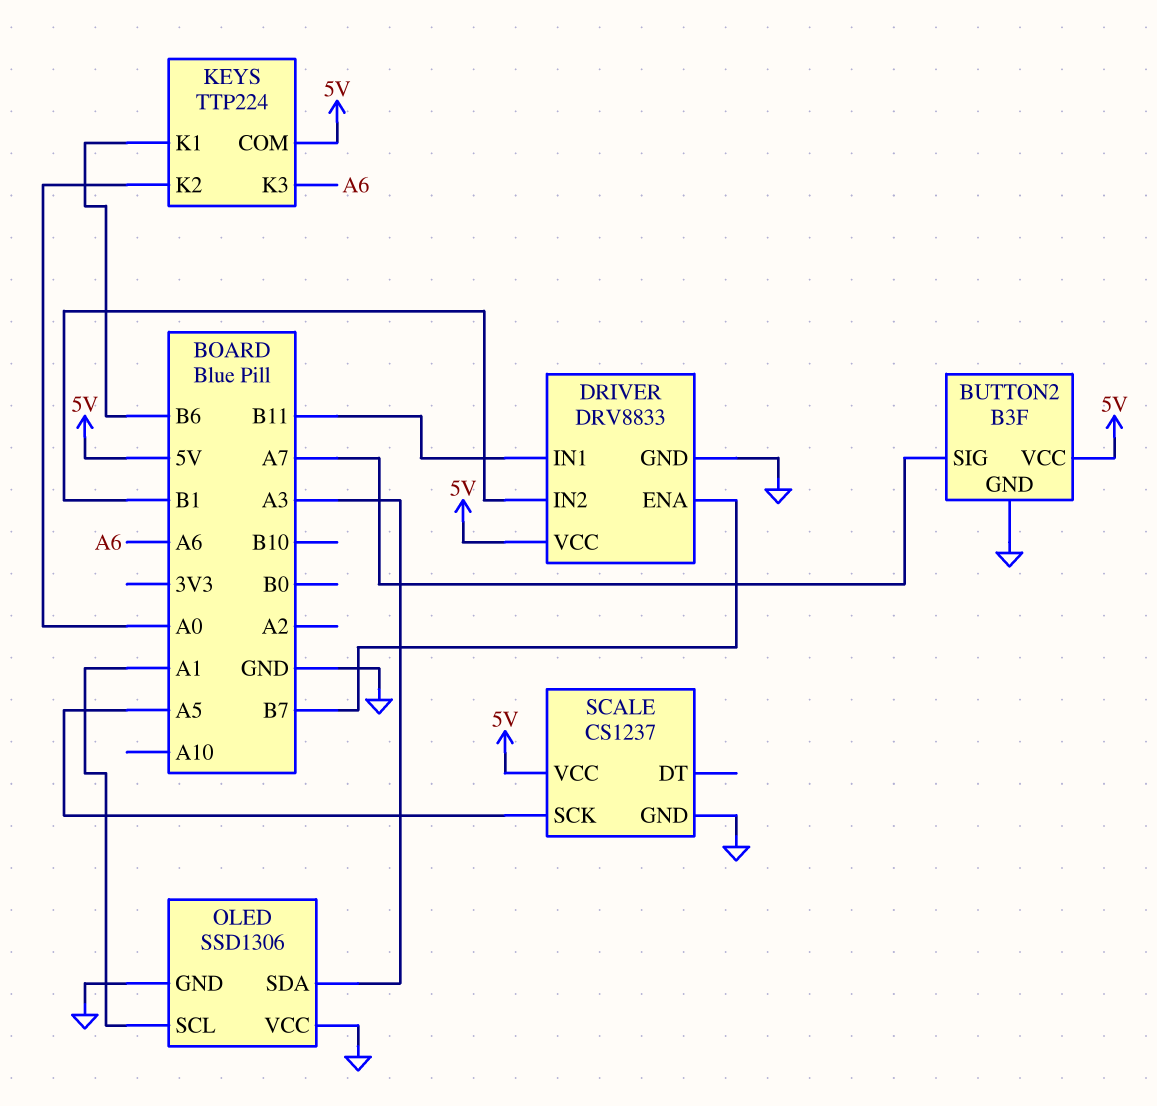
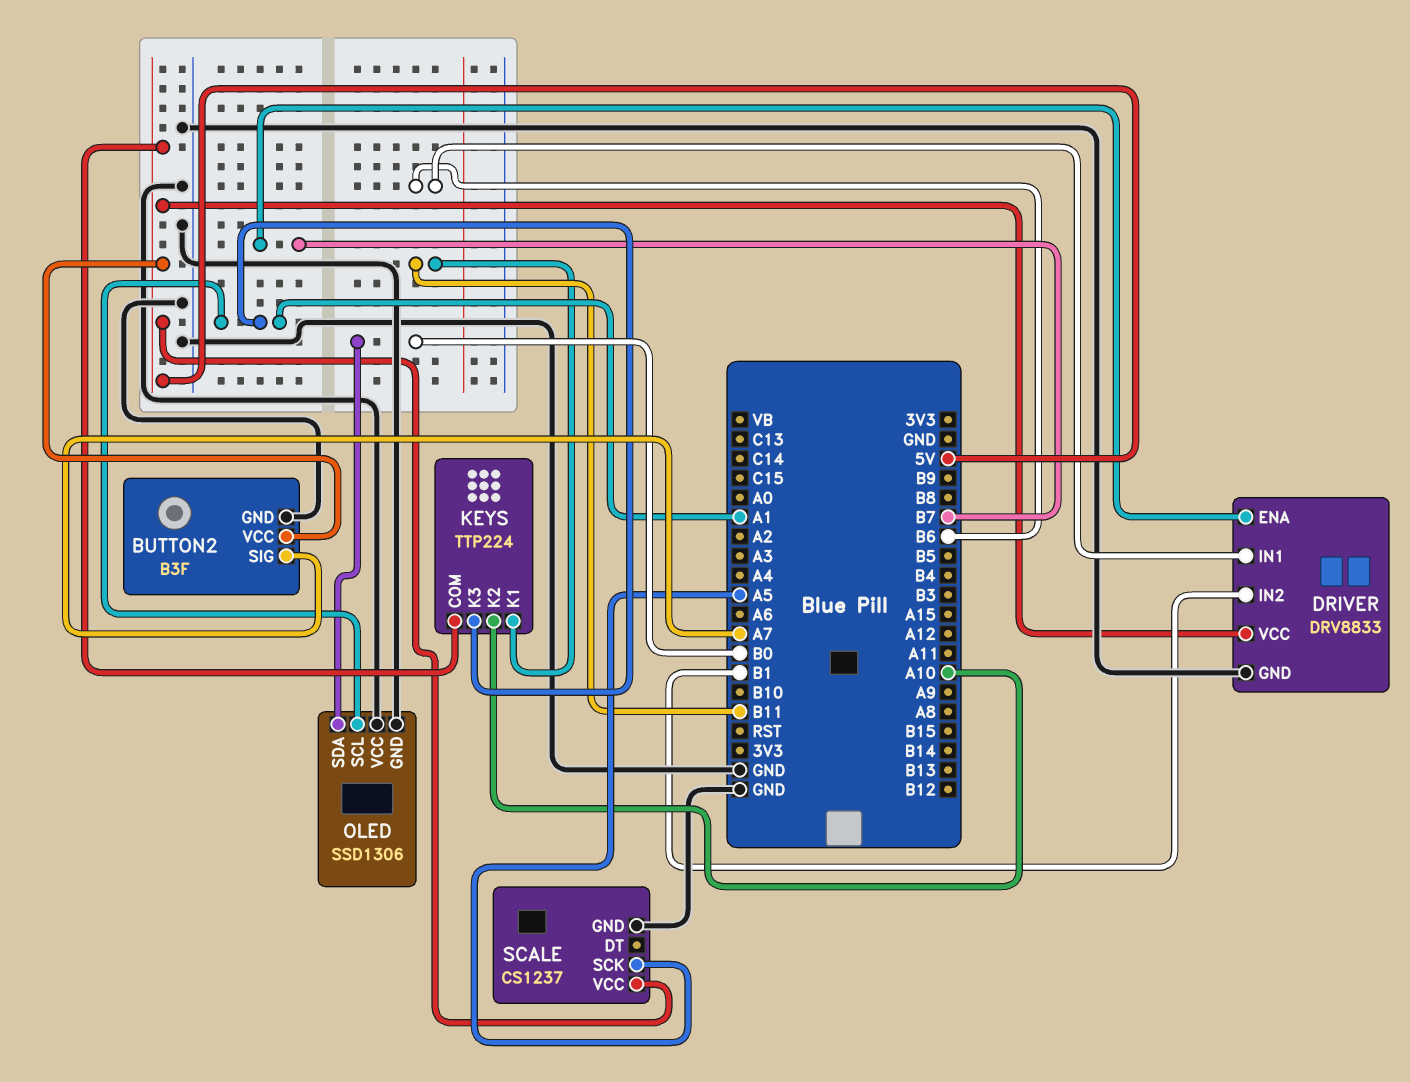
DRIVER pin IN1: B11 -> B6
KEYS pin K1: B6 -> B11
KEYS pin K2: A0 -> A10
KEYS pin K3: A6 -> A1
OLED pin SDA: A3 -> B0

